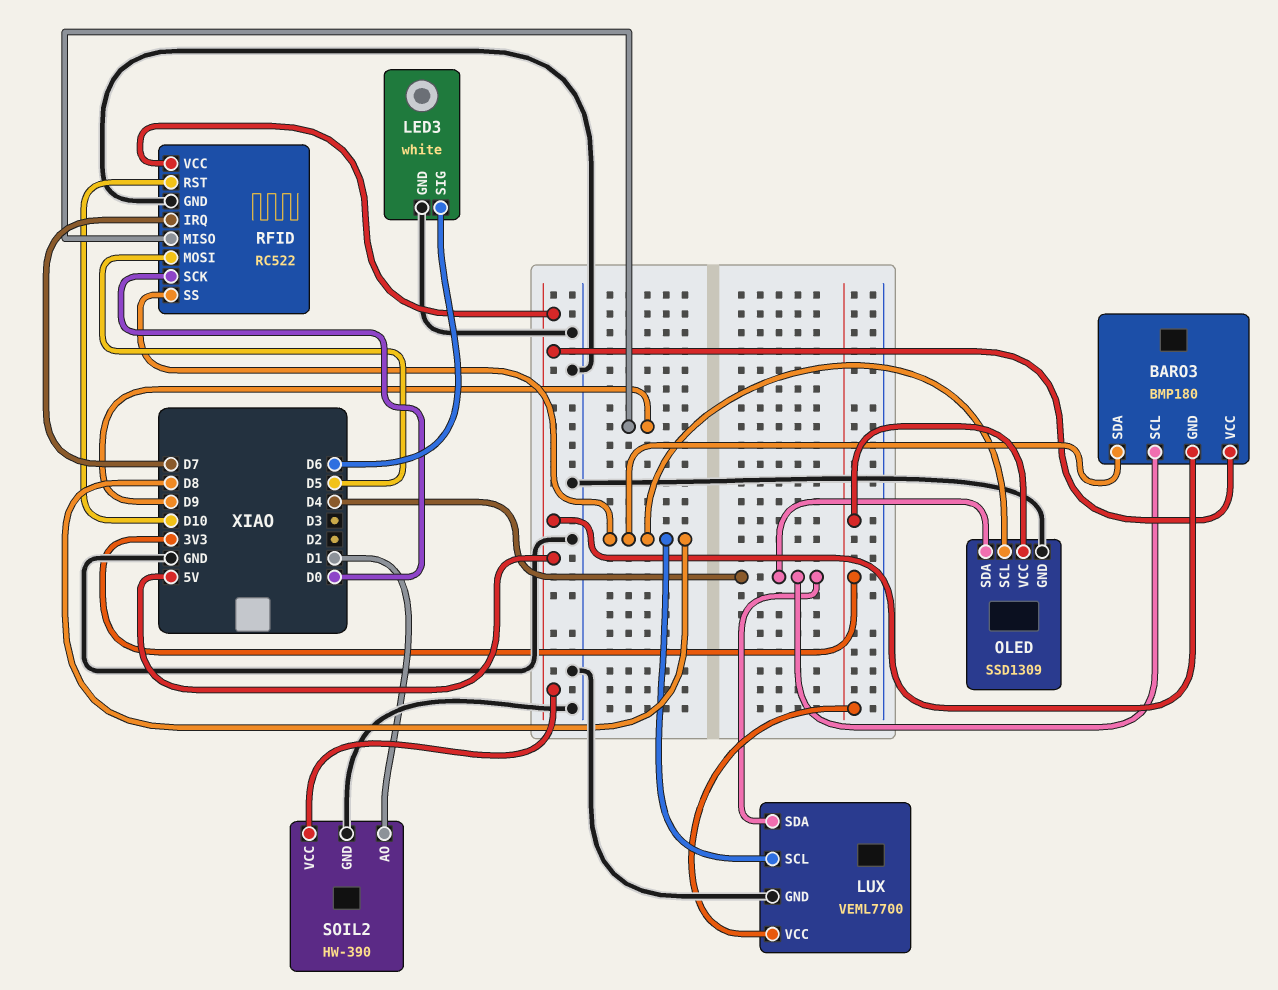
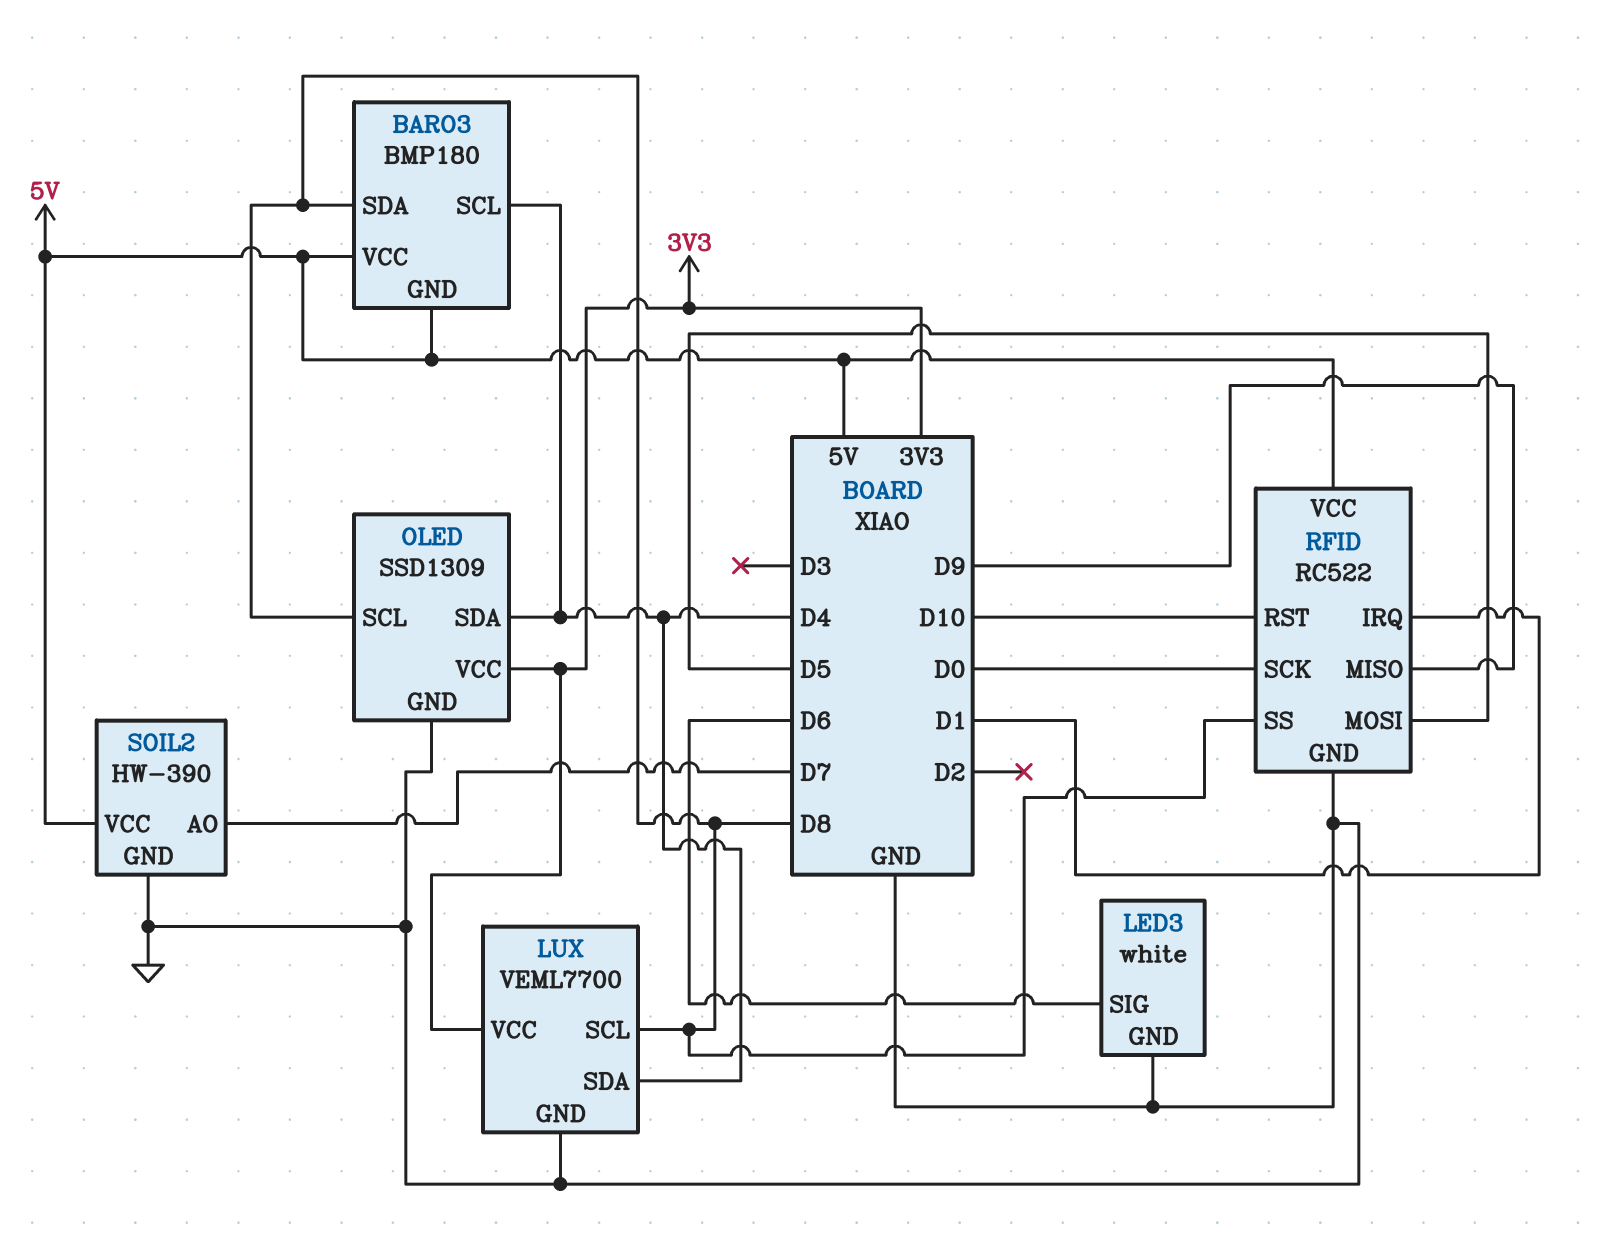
RFID pin IRQ: D7 -> D1
SOIL2 pin AO: D1 -> D7

